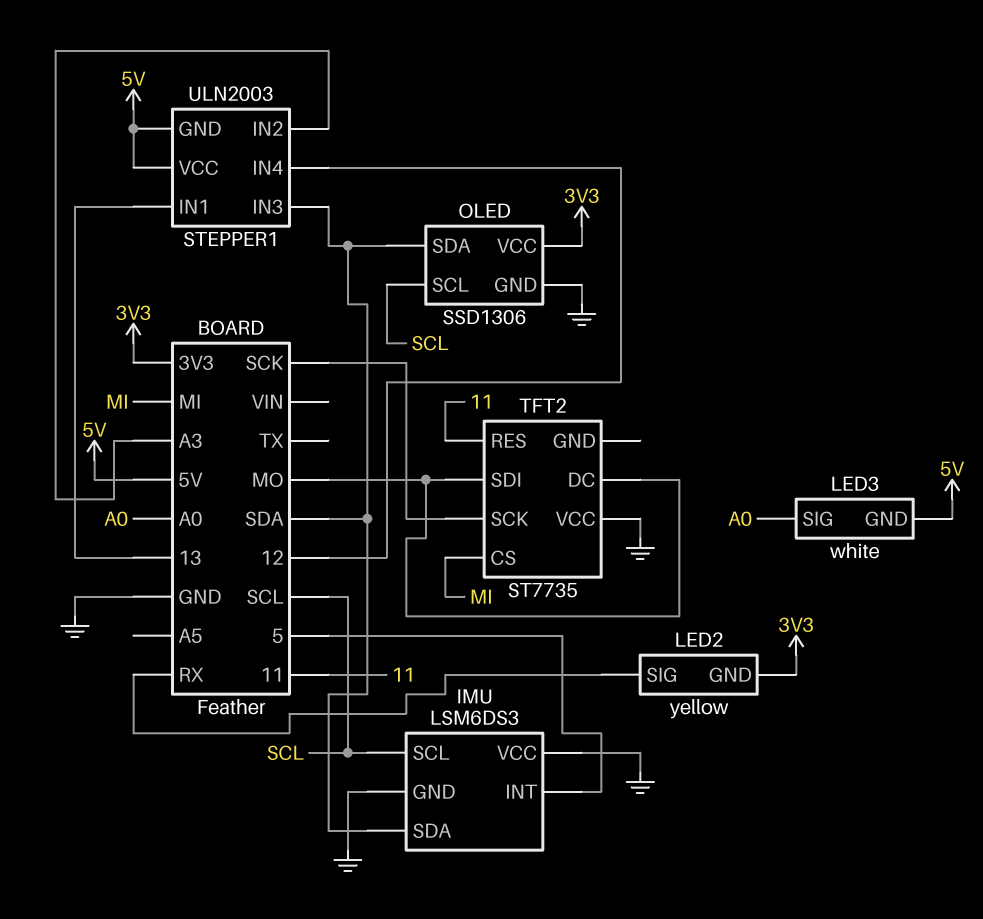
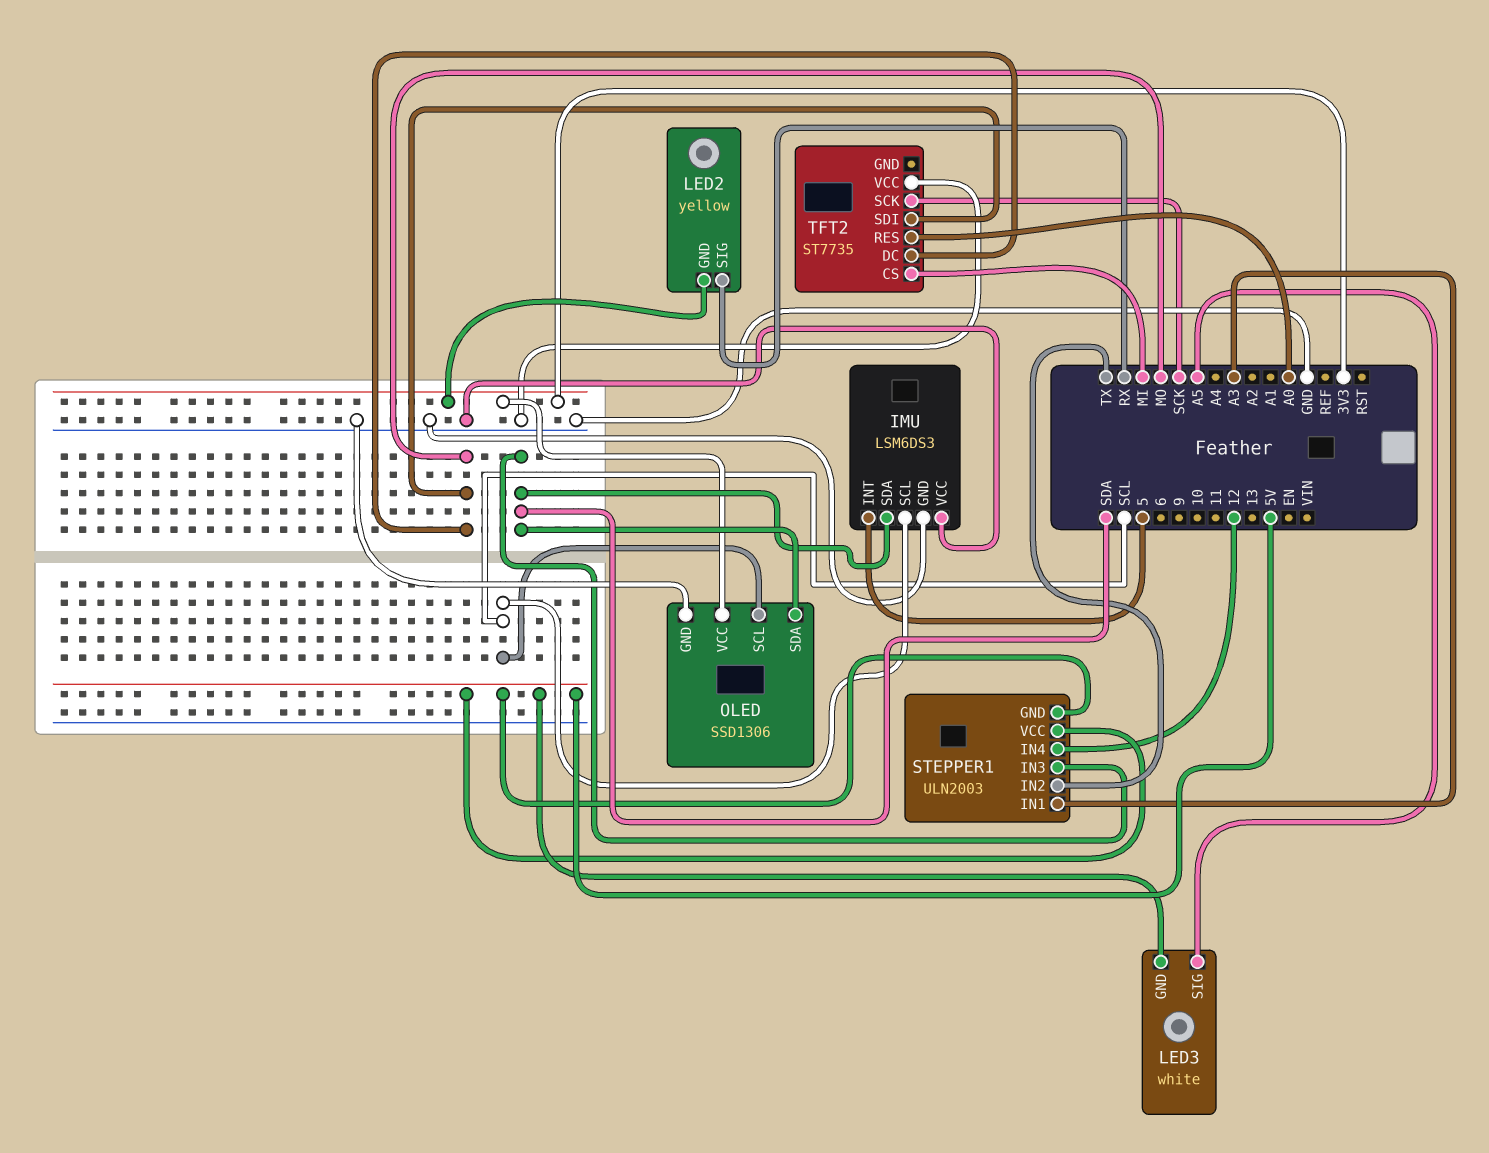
LED3 pin SIG: A0 -> A5
STEPPER1 pin IN1: 13 -> A3
STEPPER1 pin IN2: A3 -> TX
TFT2 pin RES: 11 -> A0

